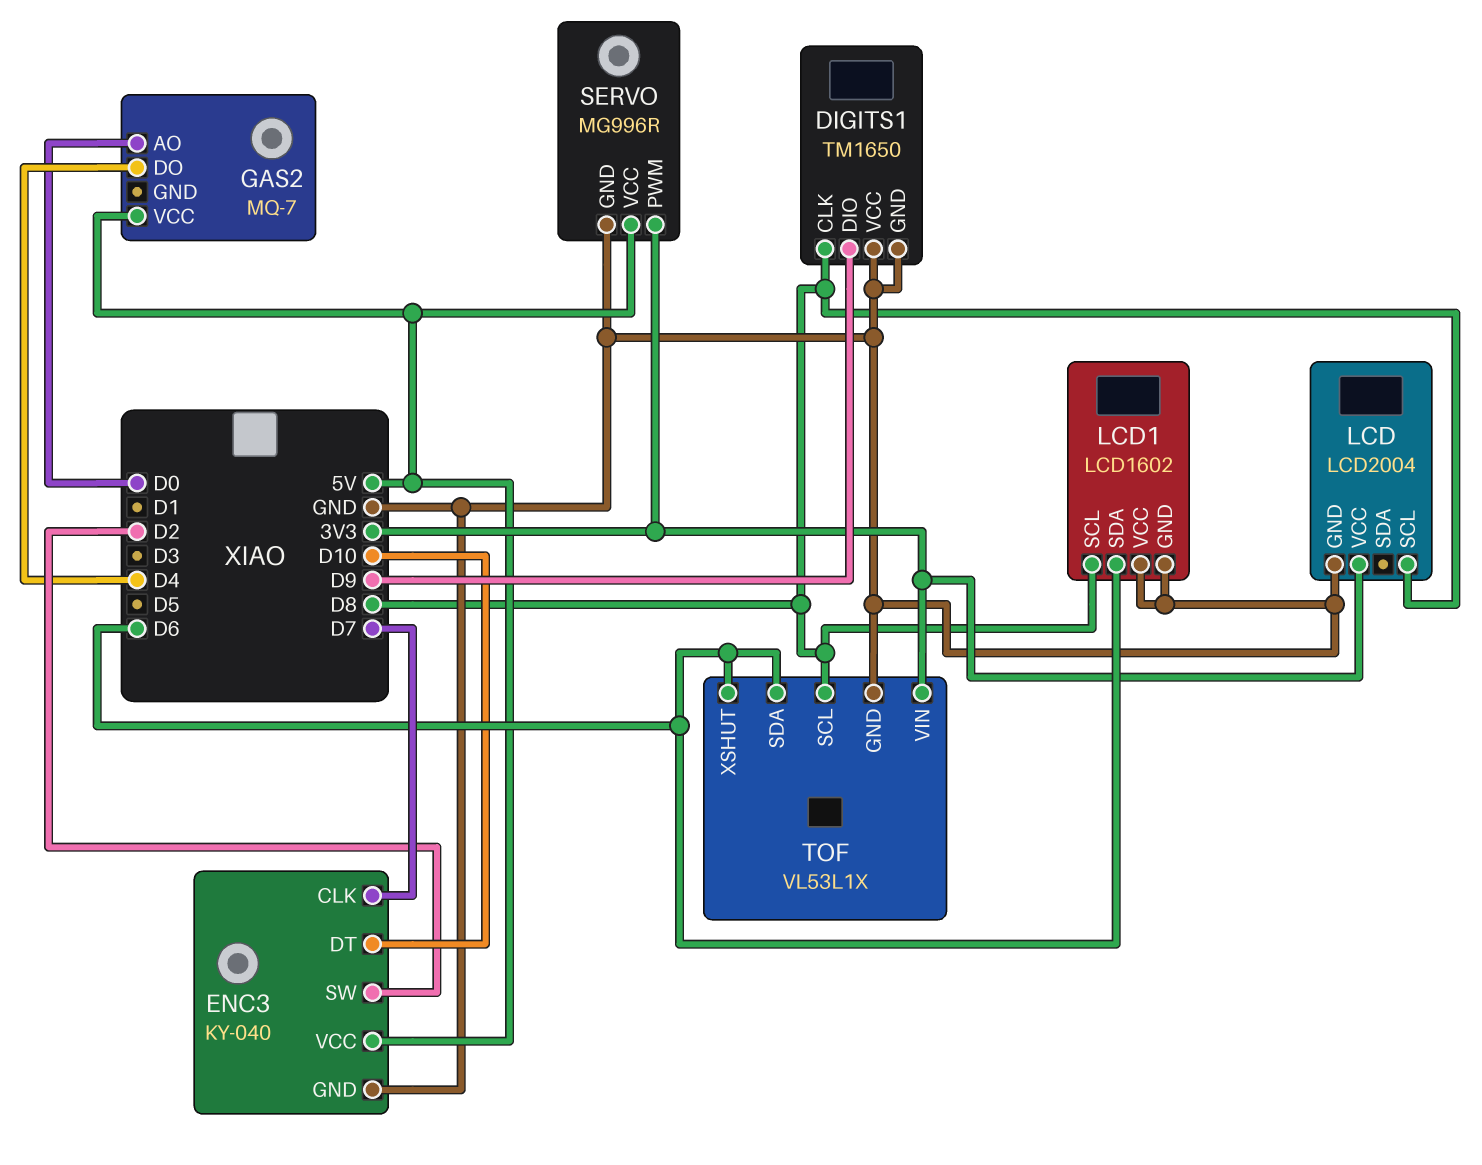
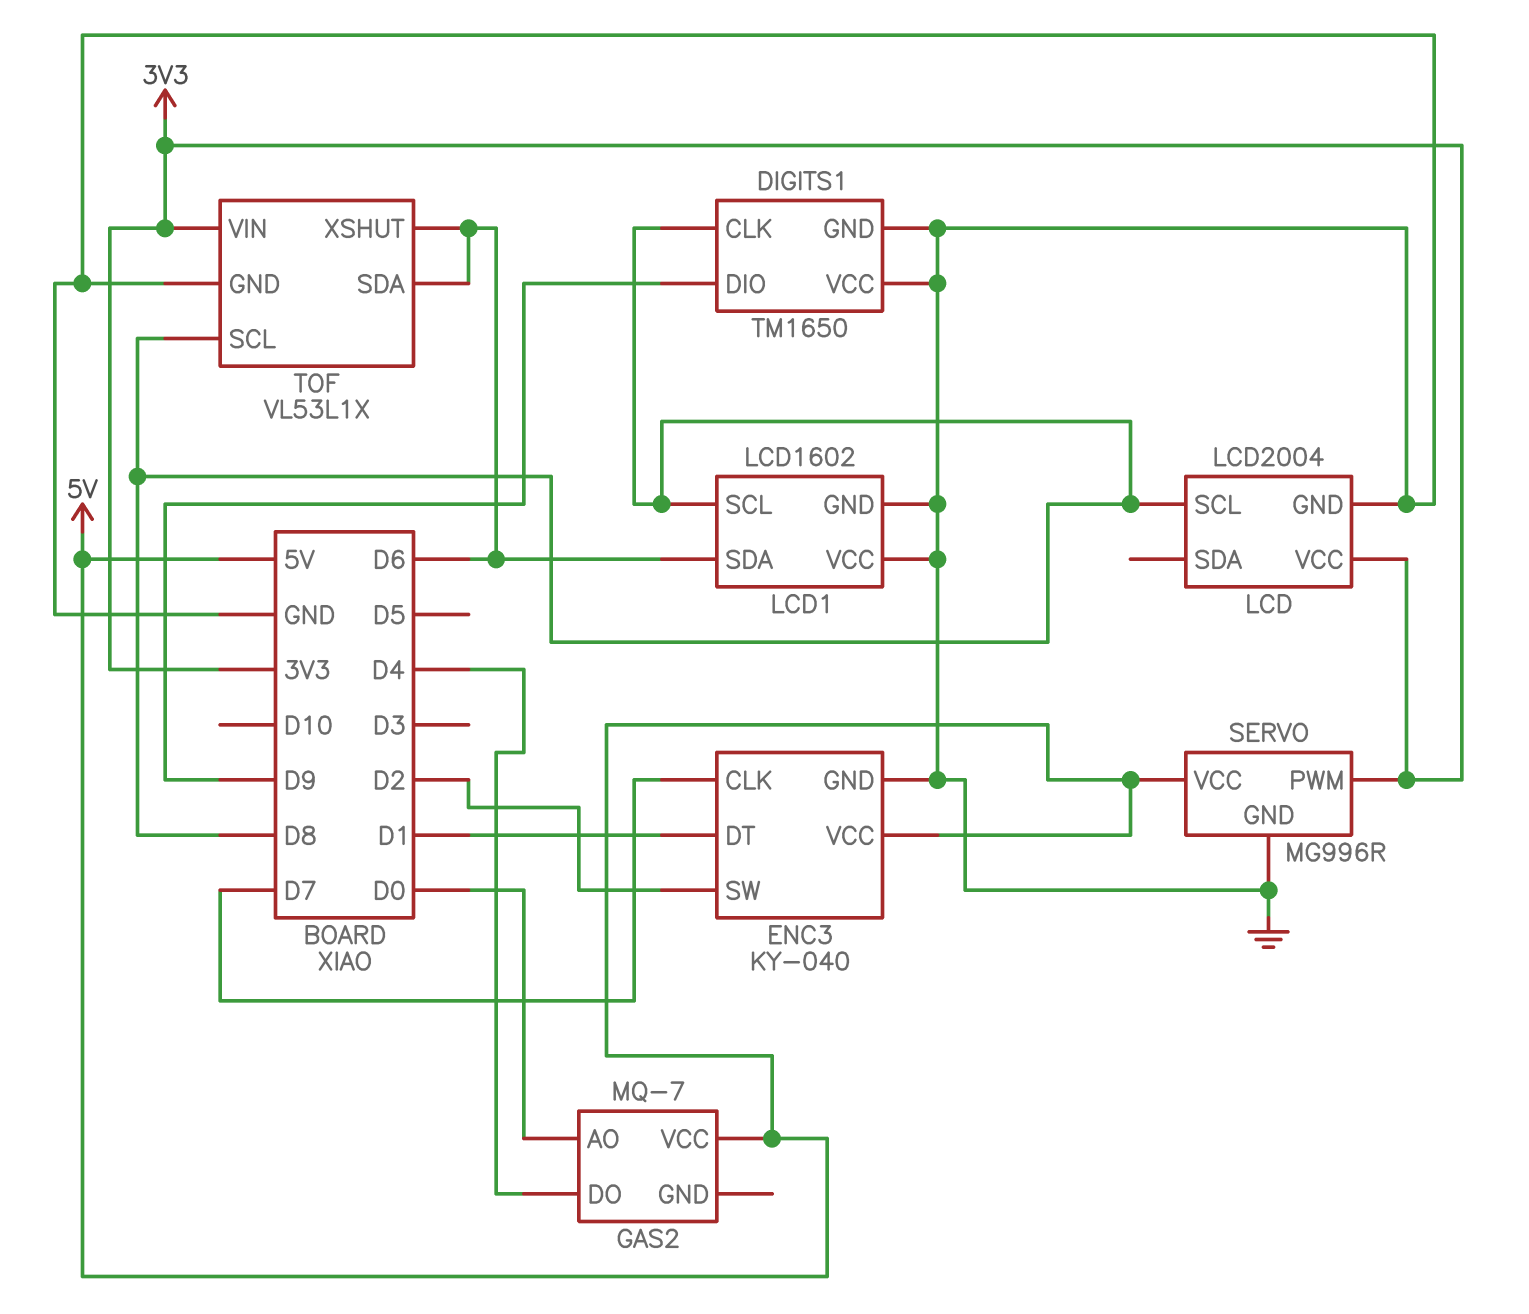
ENC3 pin DT: D10 -> D1

